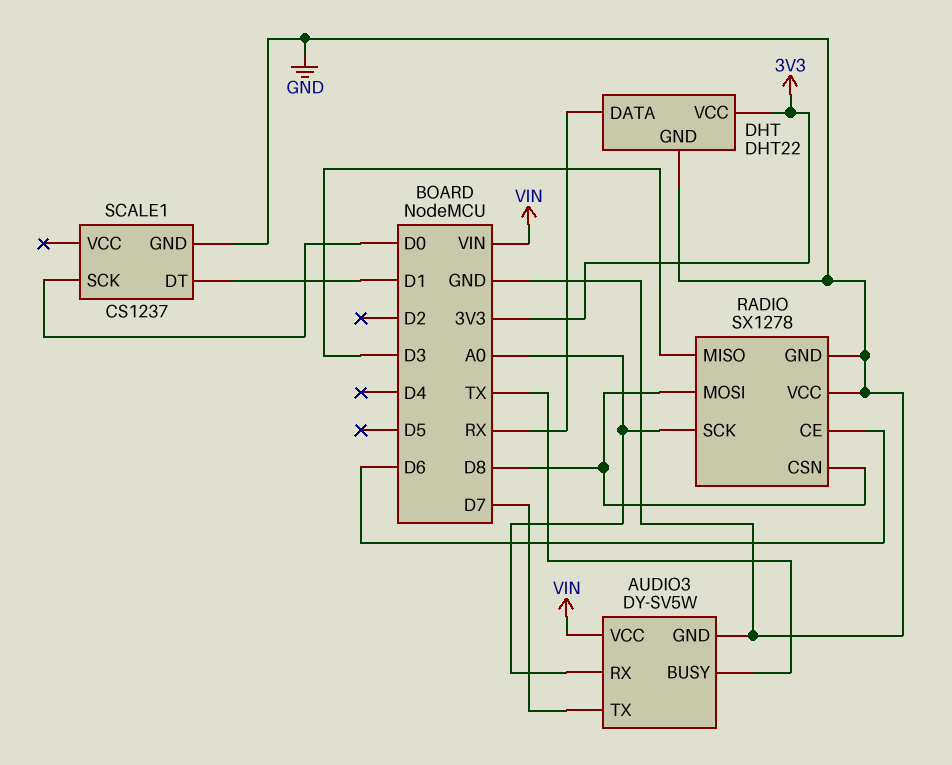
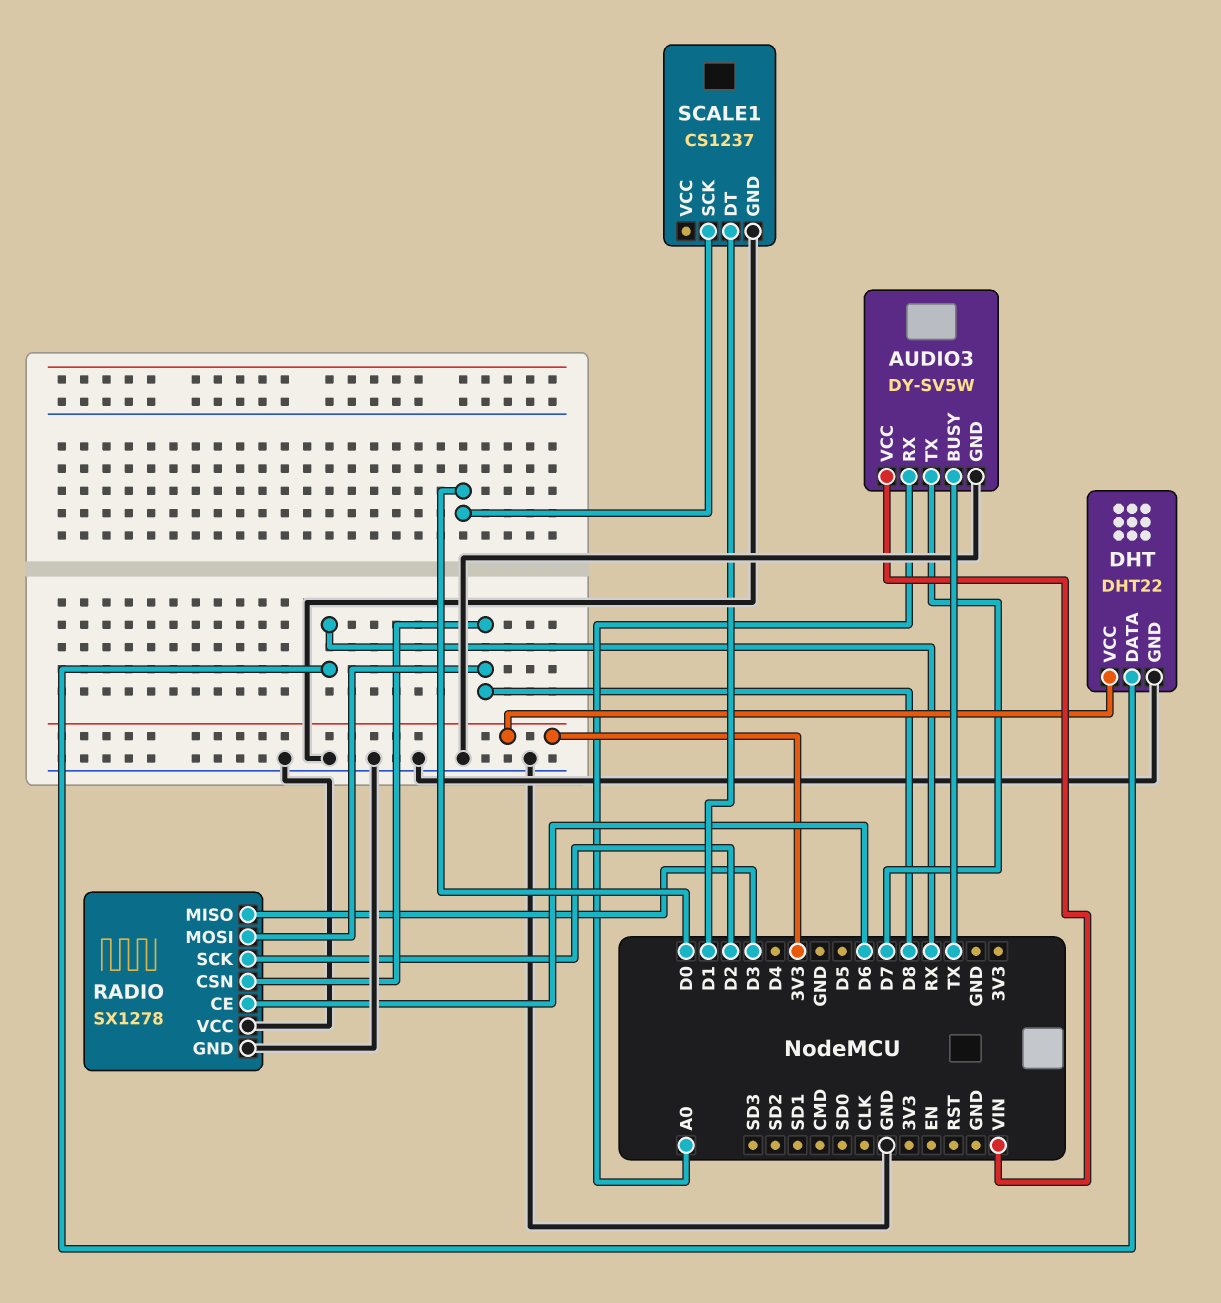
RADIO pin SCK: A0 -> D2

